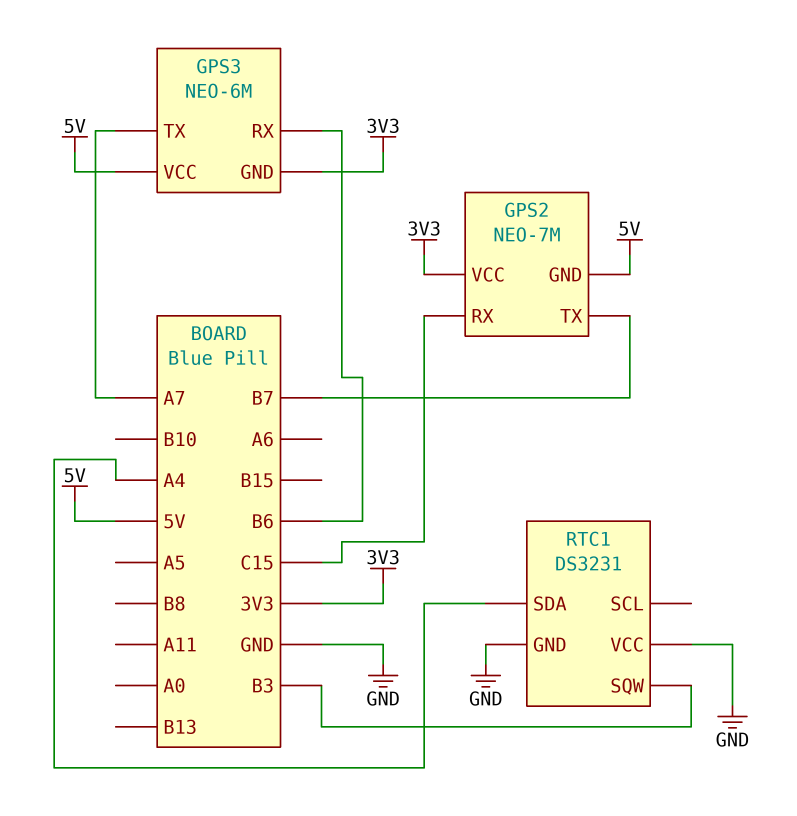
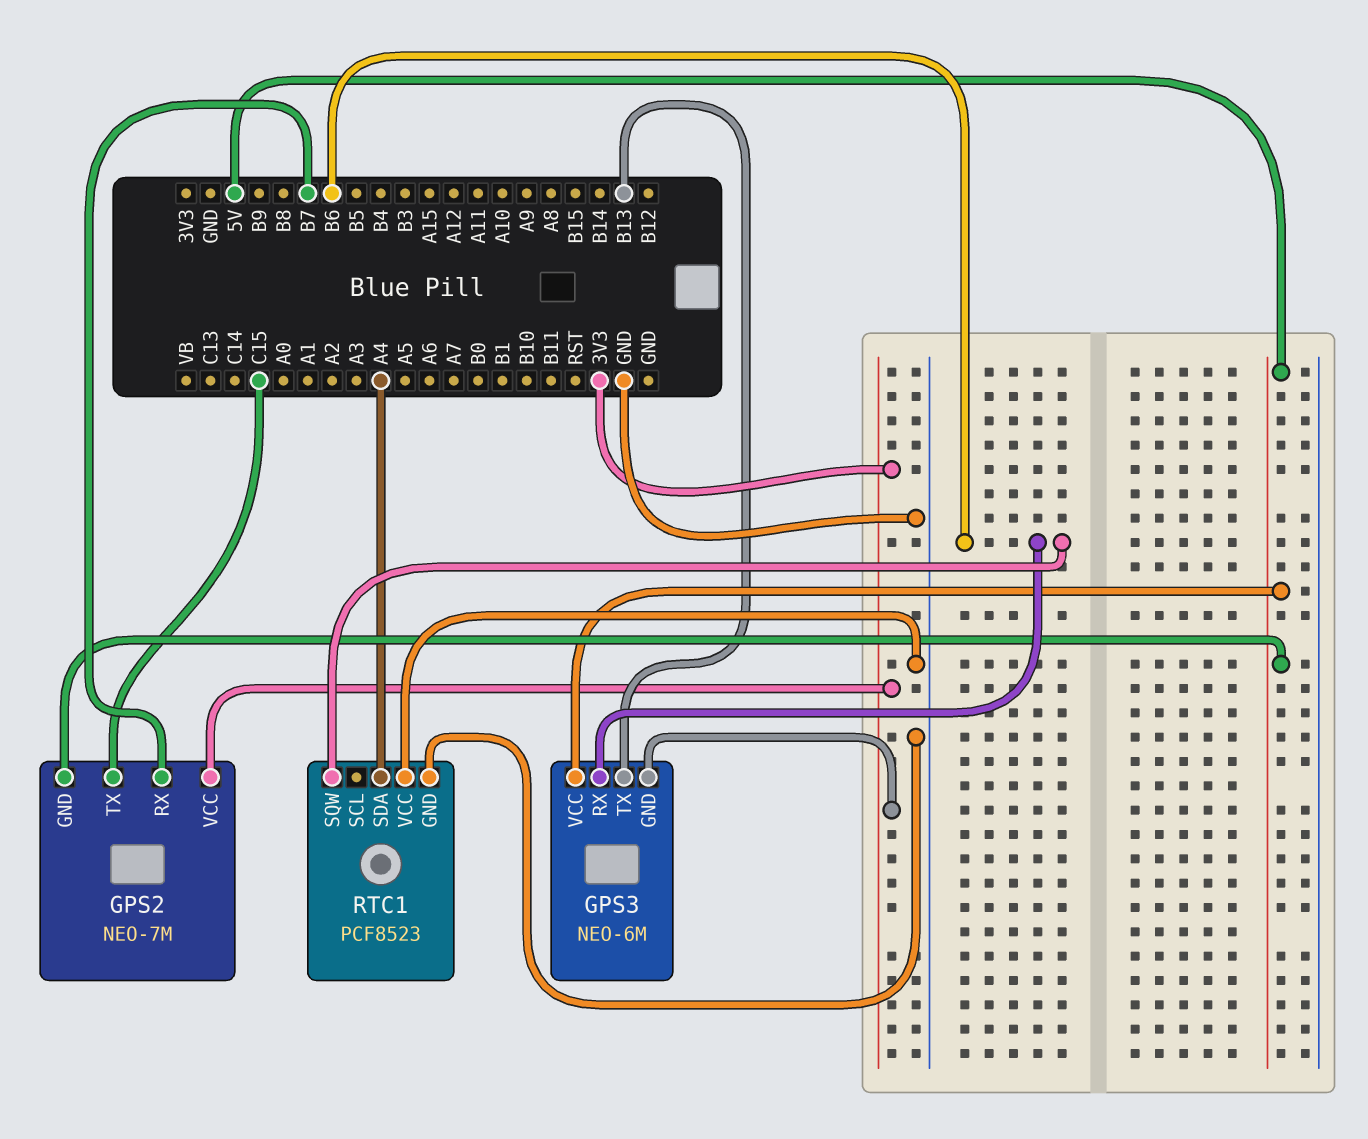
GPS2 pin RX: C15 -> B7
GPS2 pin TX: B7 -> C15
GPS3 pin TX: A7 -> B13
RTC1: DS3231 -> PCF8523
RTC1 pin SQW: B3 -> B6

